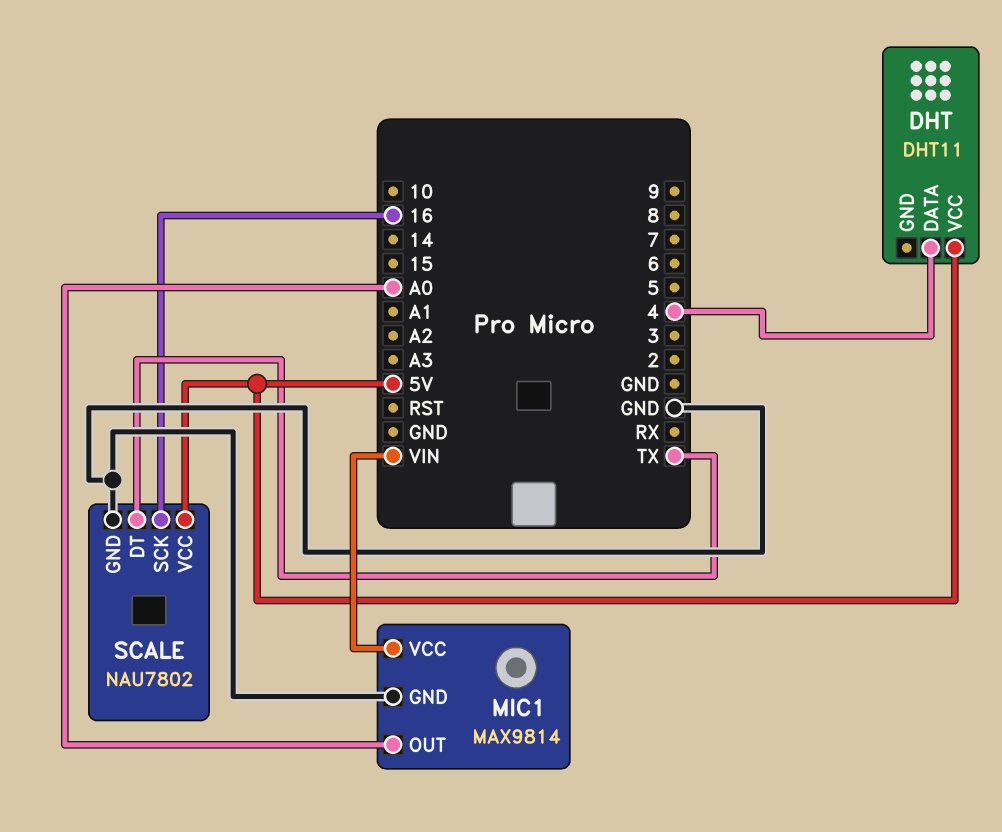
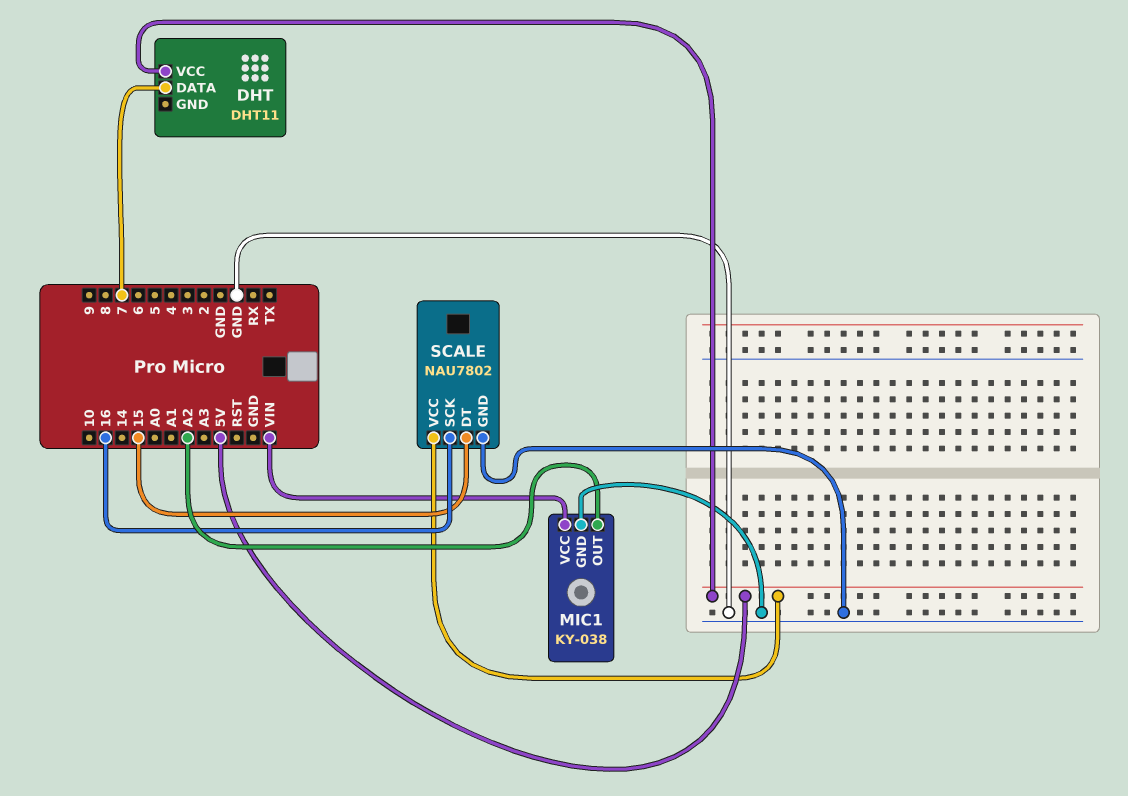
DHT pin DATA: 4 -> 7
MIC1: MAX9814 -> KY-038
MIC1 pin OUT: A0 -> A2
SCALE pin DT: TX -> 15

